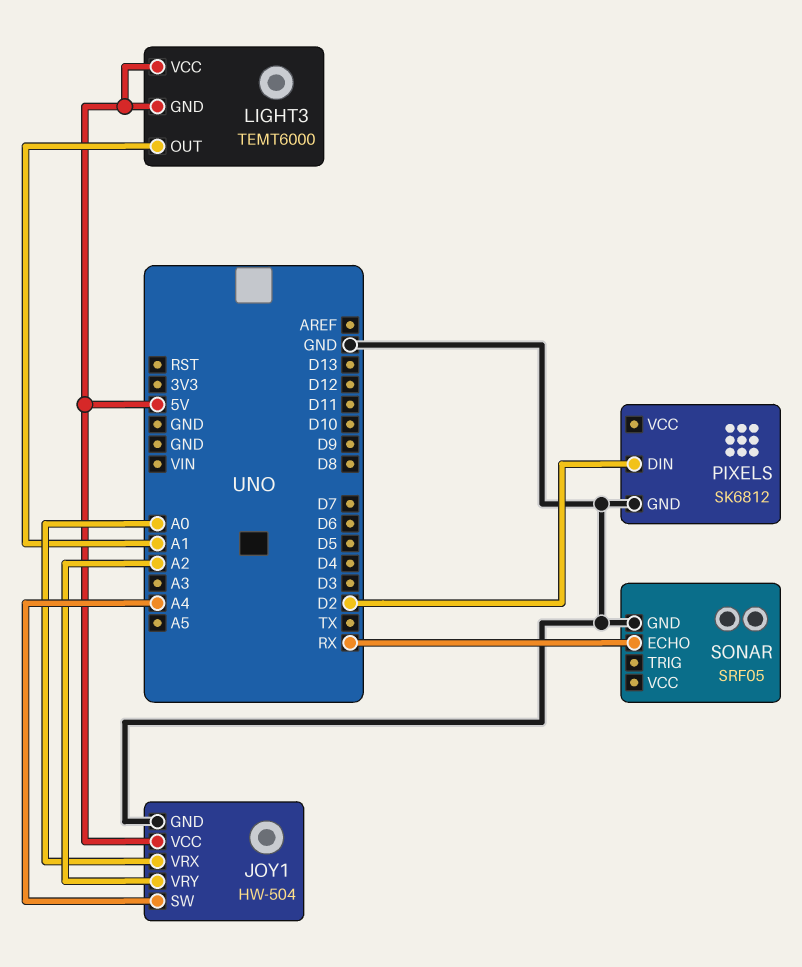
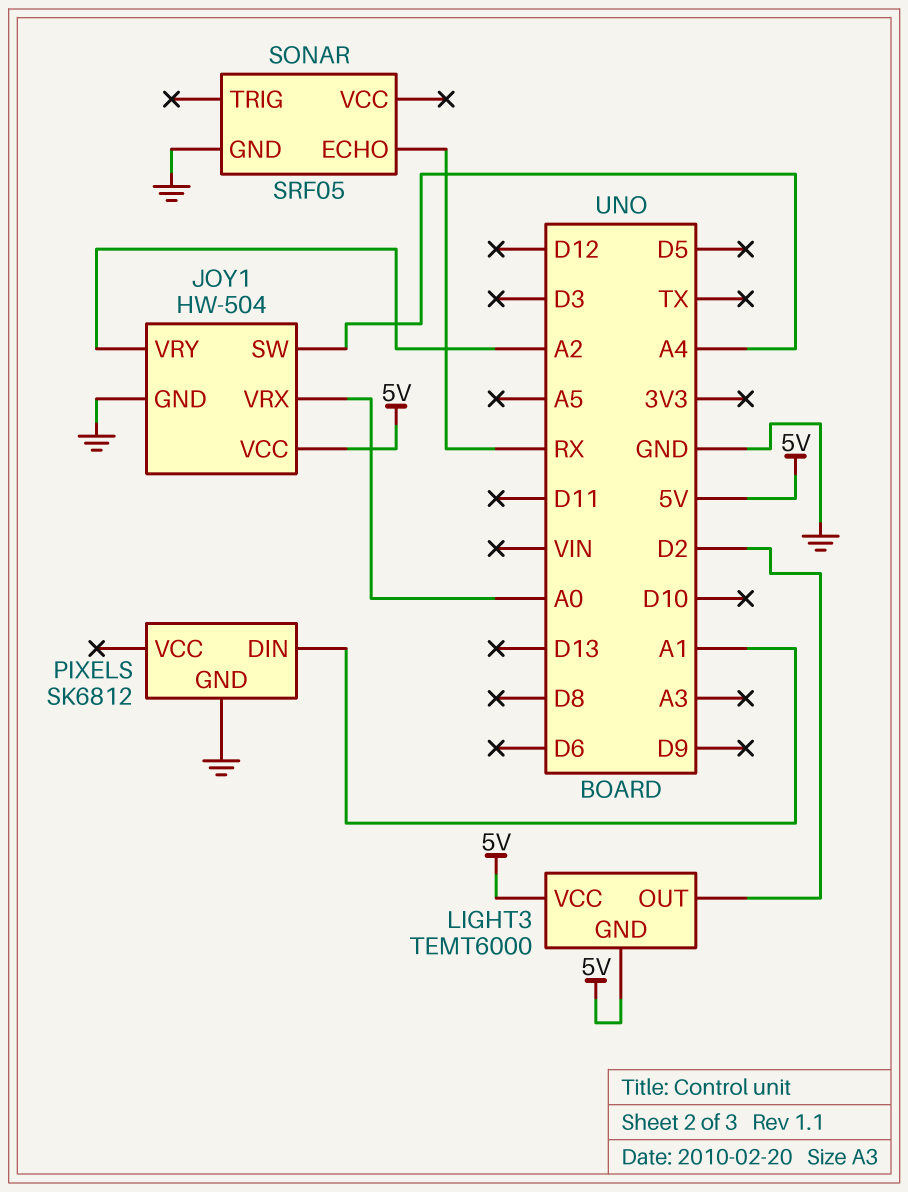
LIGHT3 pin OUT: A1 -> D2
PIXELS pin DIN: D2 -> A1

